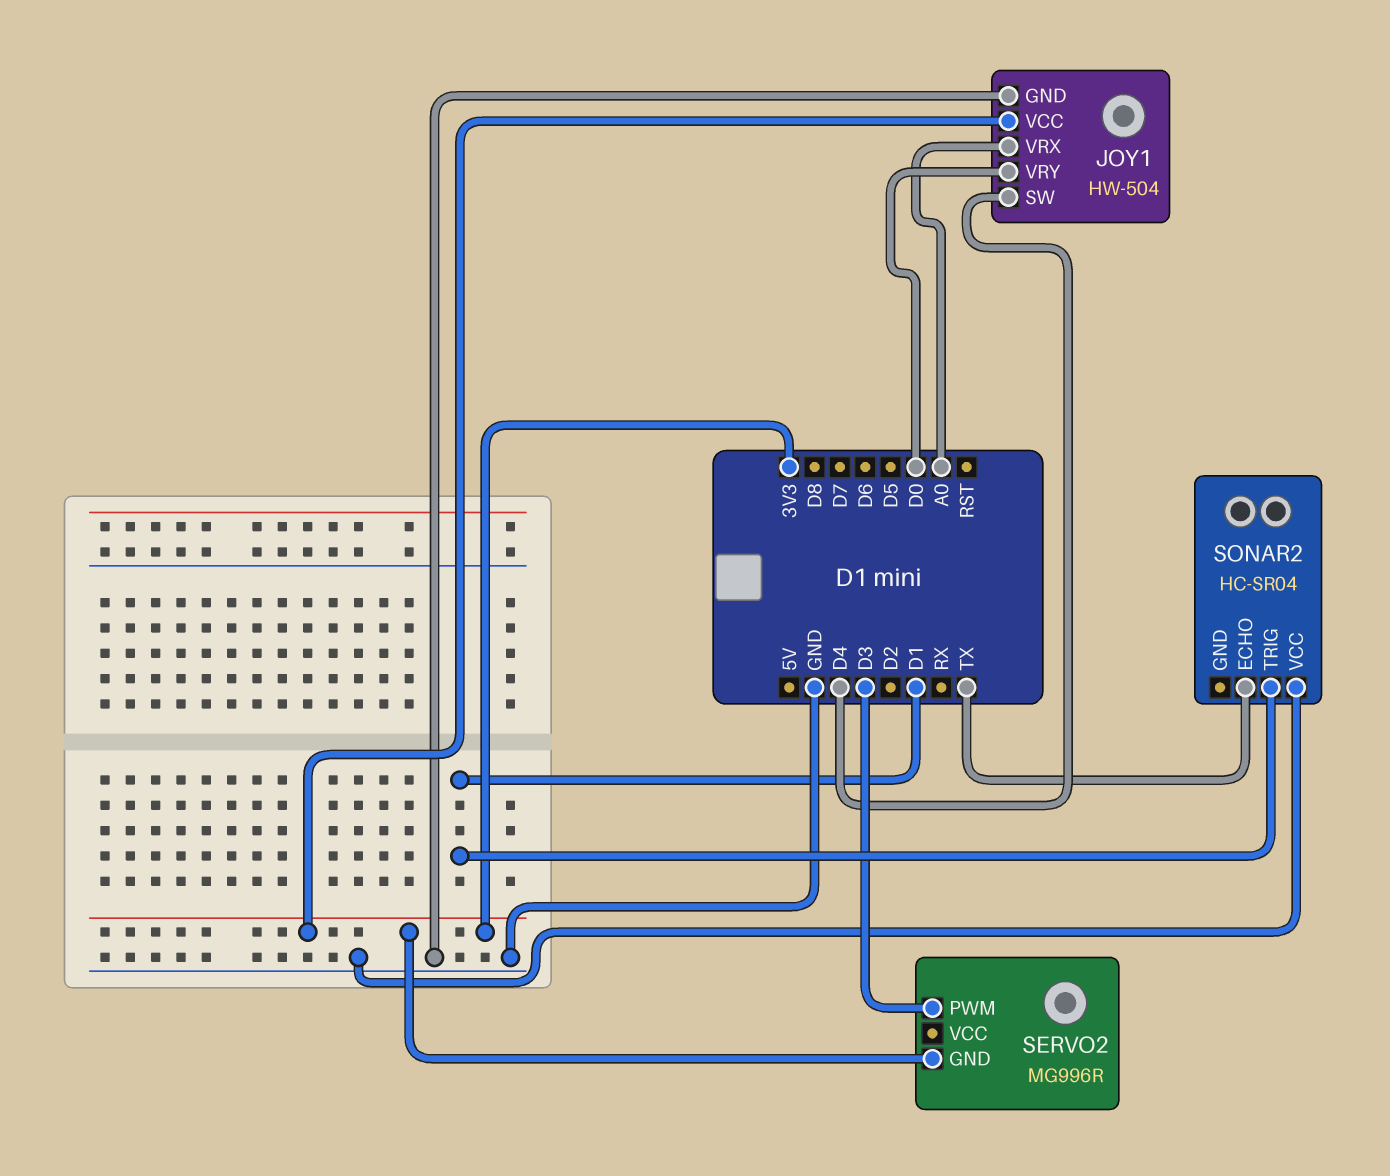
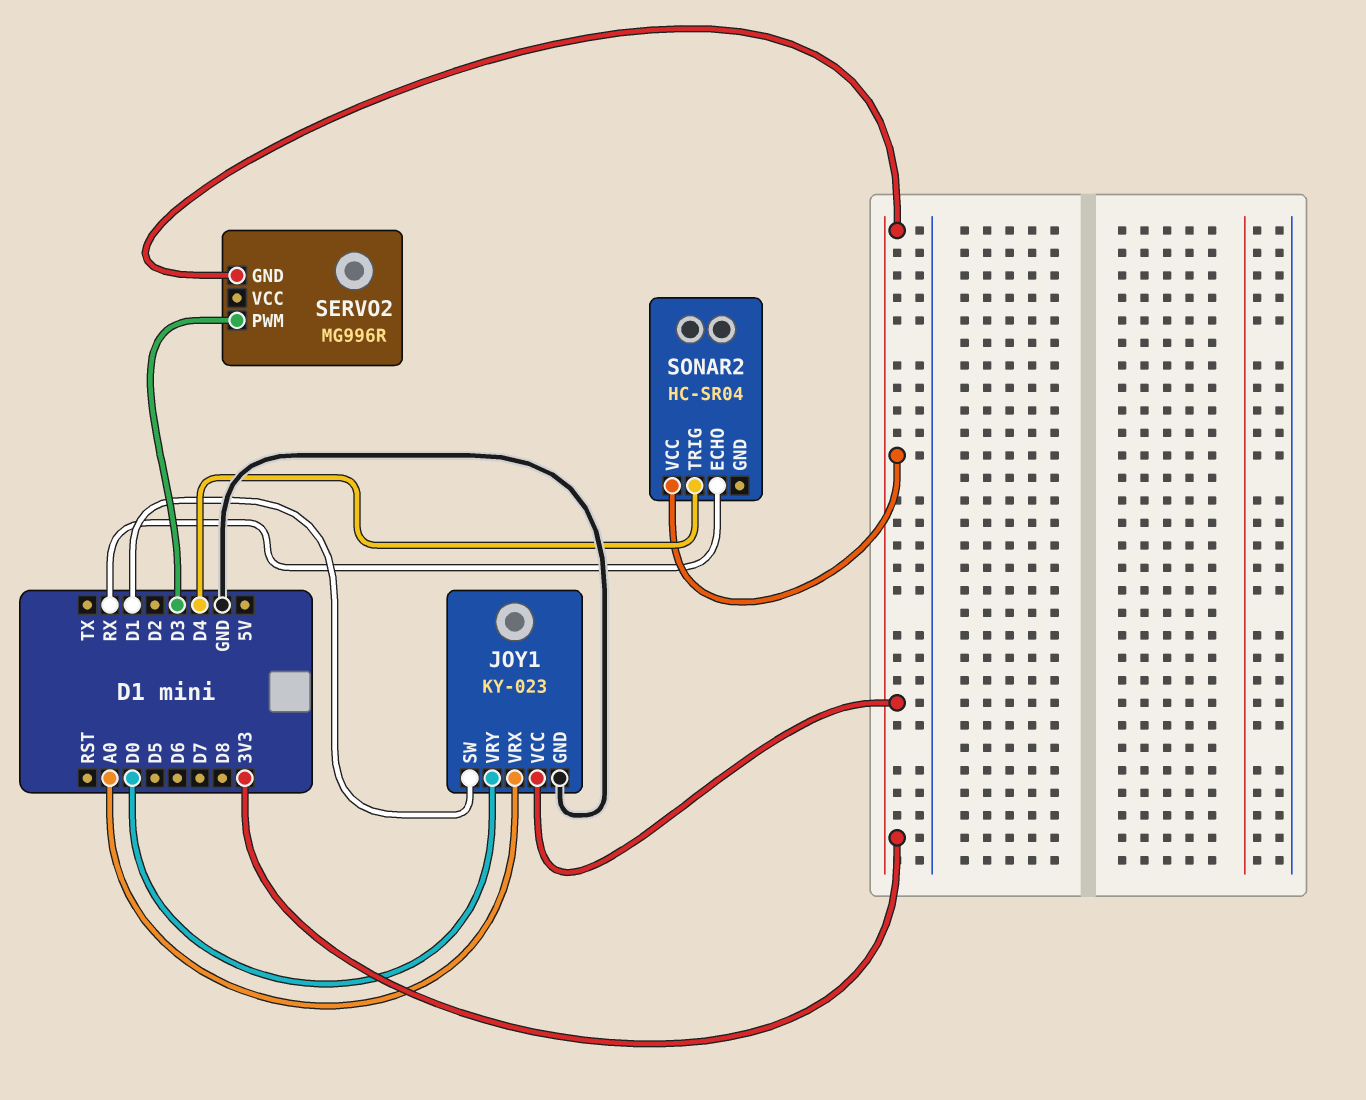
JOY1: HW-504 -> KY-023
JOY1 pin SW: D4 -> D1
SONAR2 pin ECHO: TX -> RX
SONAR2 pin TRIG: D1 -> D4
SONAR2 pin VCC: GND -> 3V3

